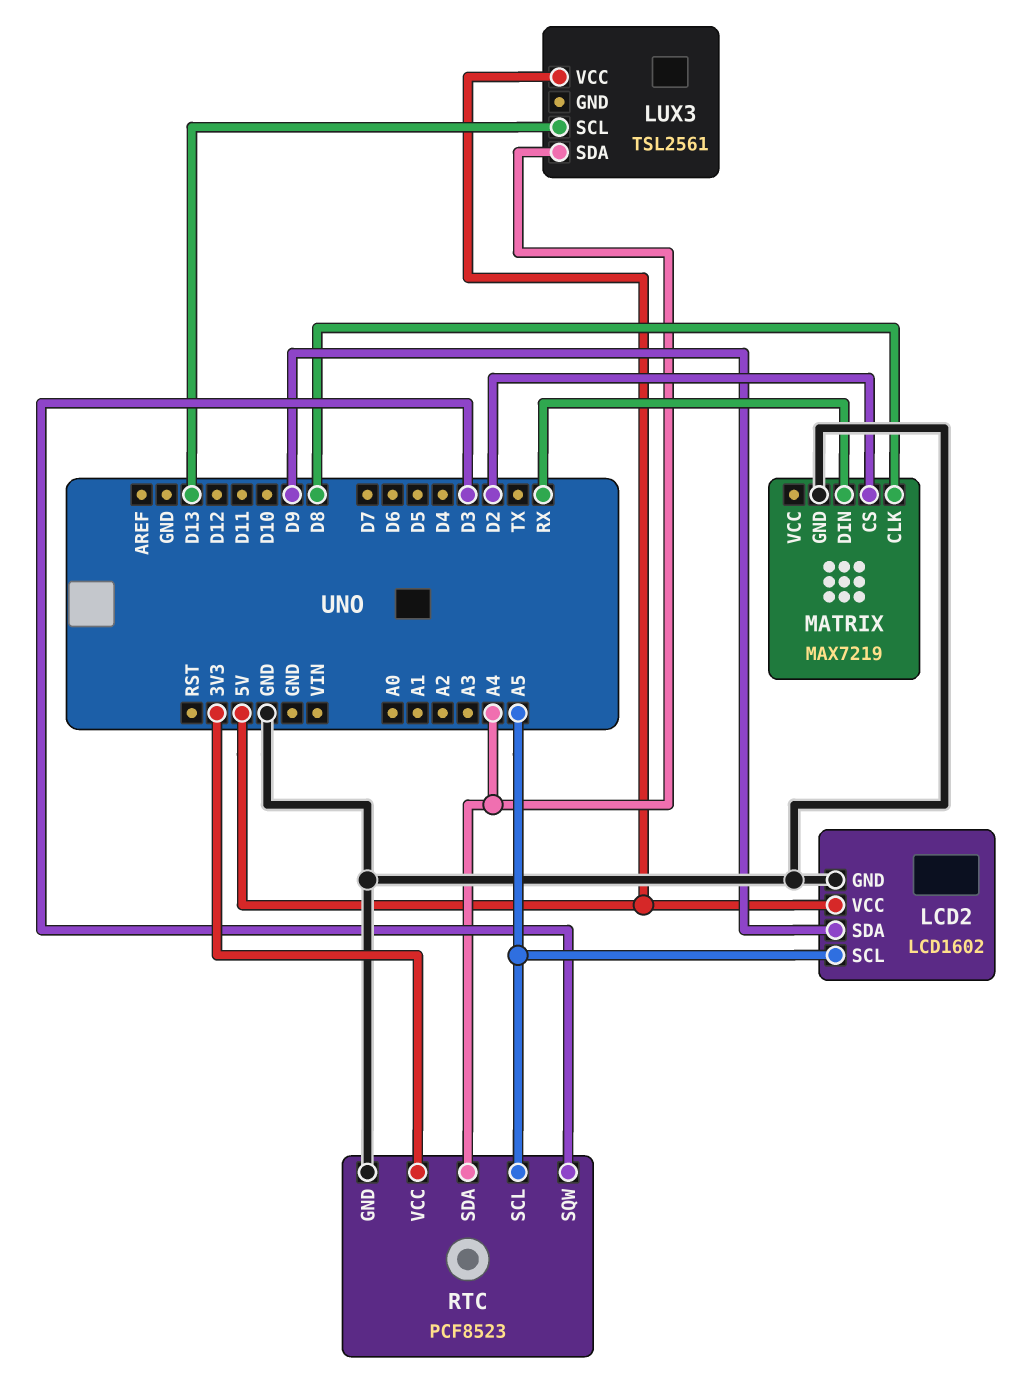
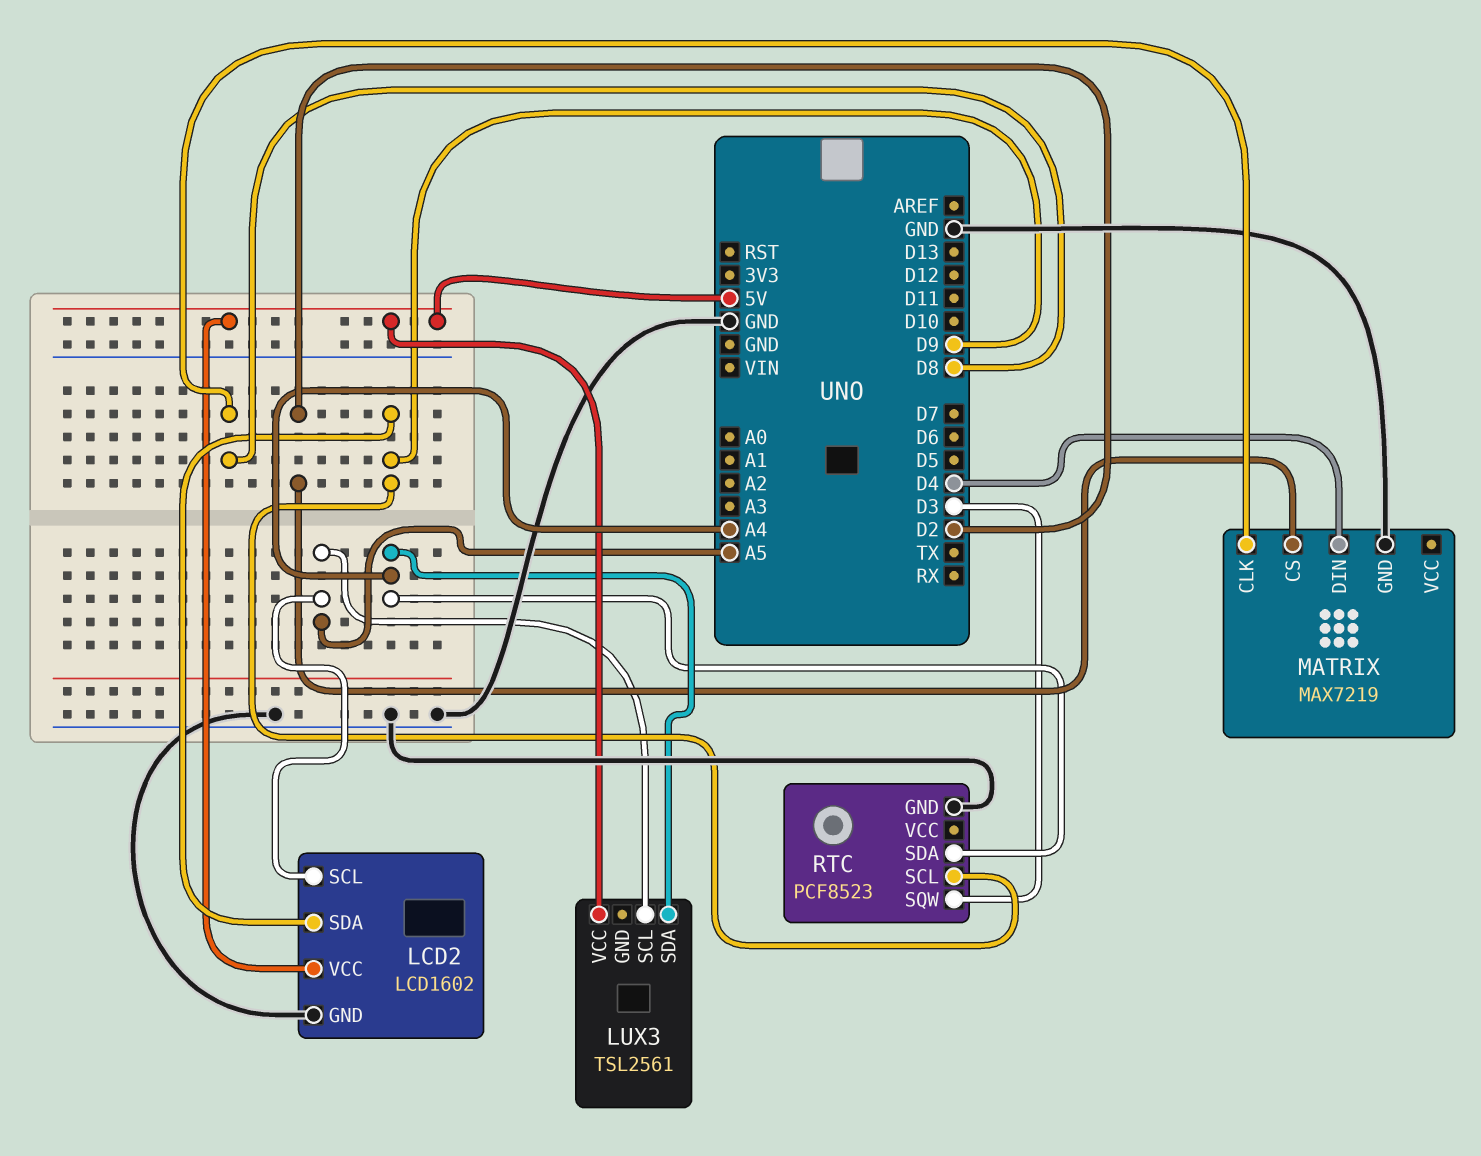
LUX3 pin SCL: D13 -> A5
MATRIX pin DIN: RX -> D4
RTC pin SCL: A5 -> D9
RTC pin VCC: 3V3 -> none

